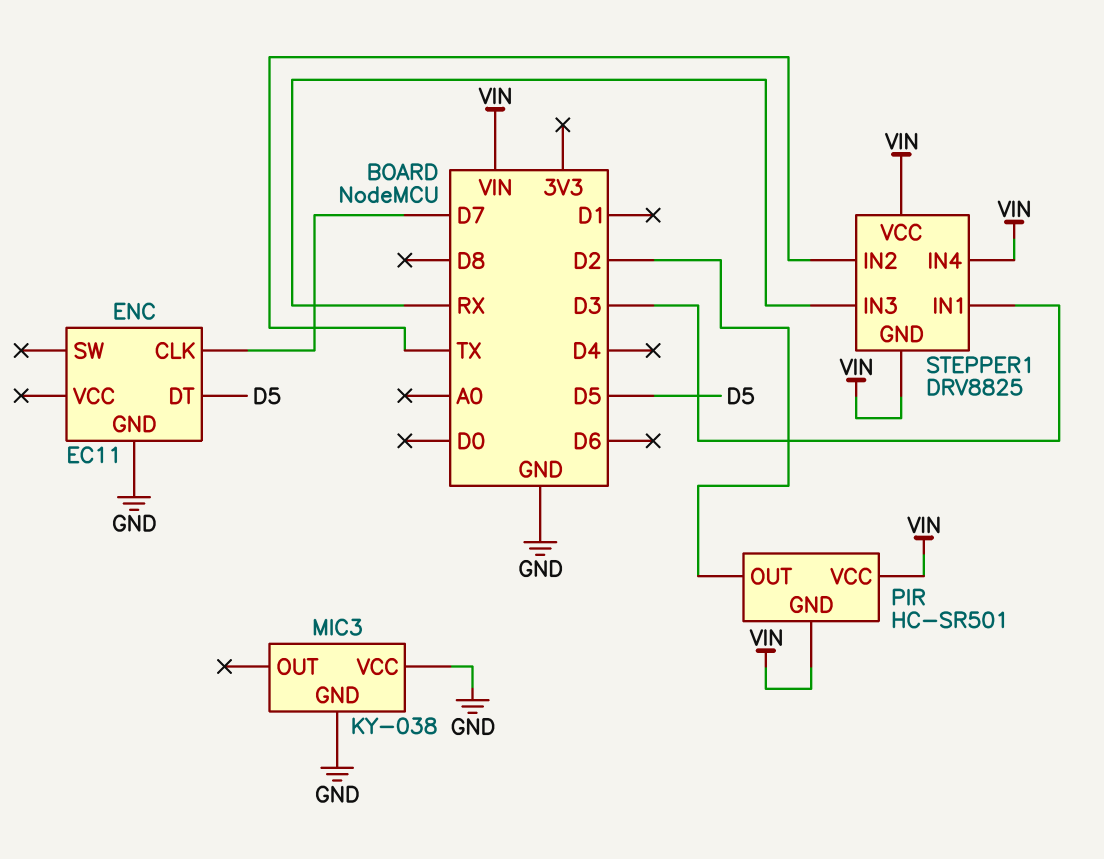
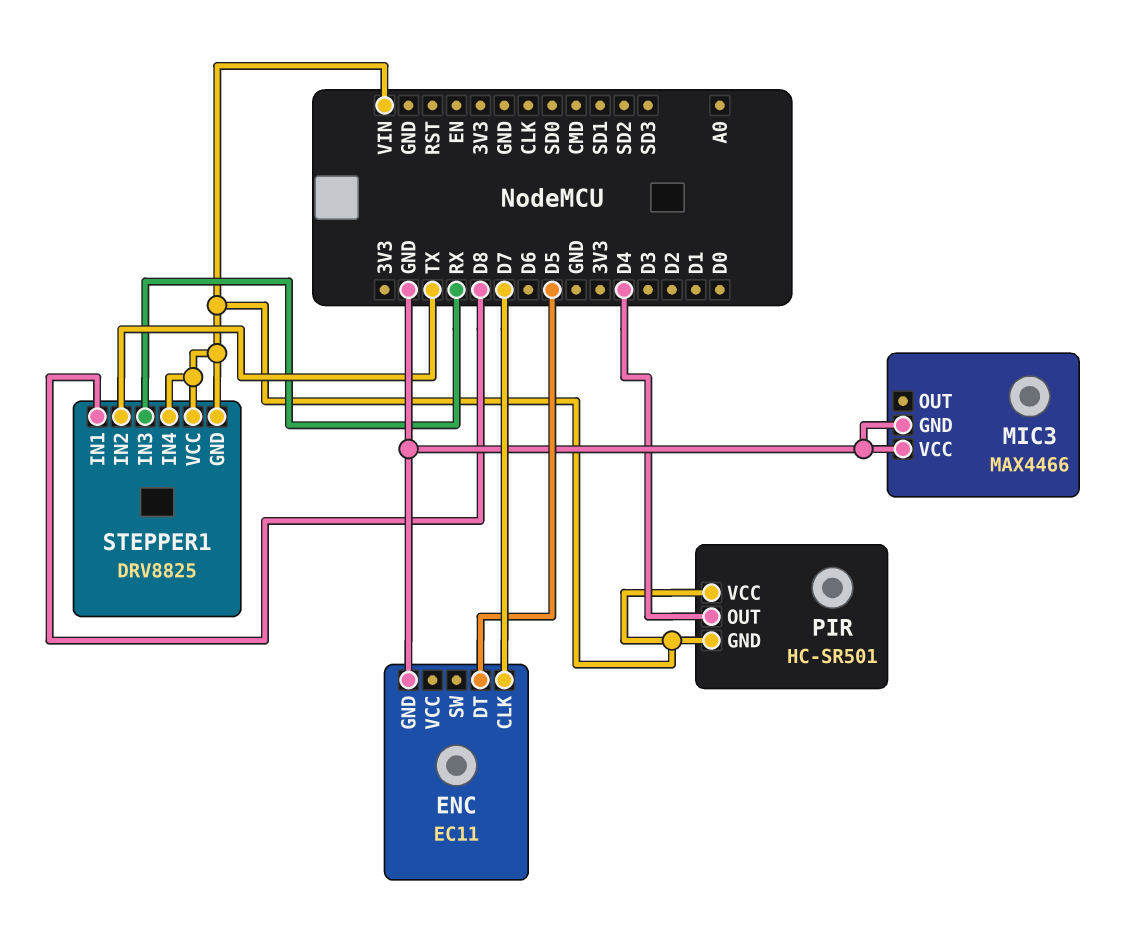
MIC3: KY-038 -> MAX4466
PIR pin OUT: D2 -> D4
STEPPER1 pin IN1: D3 -> D8

